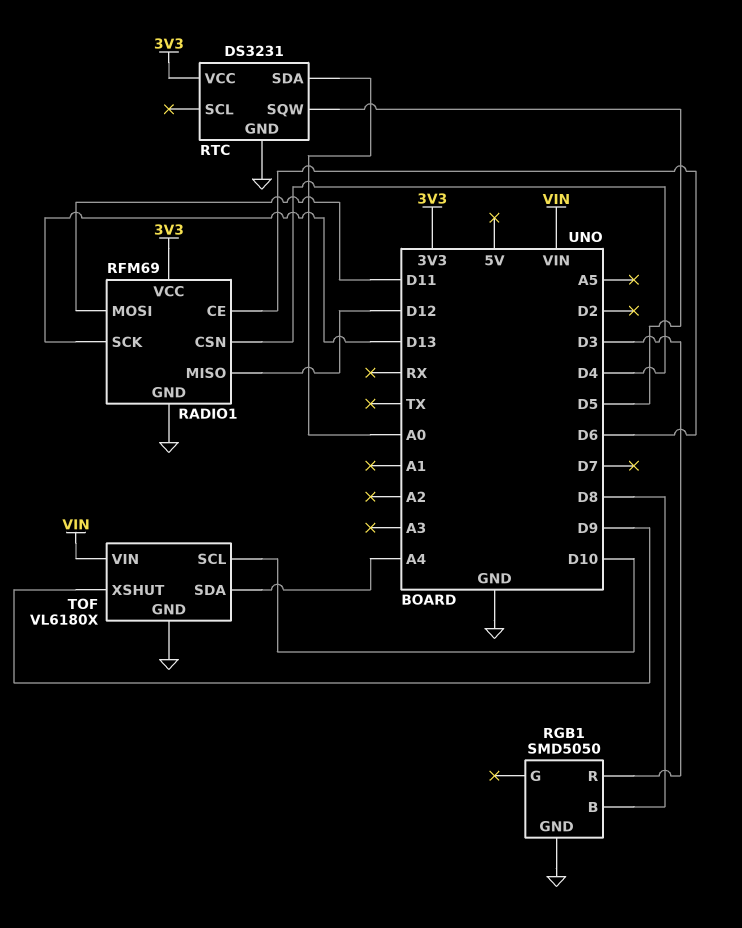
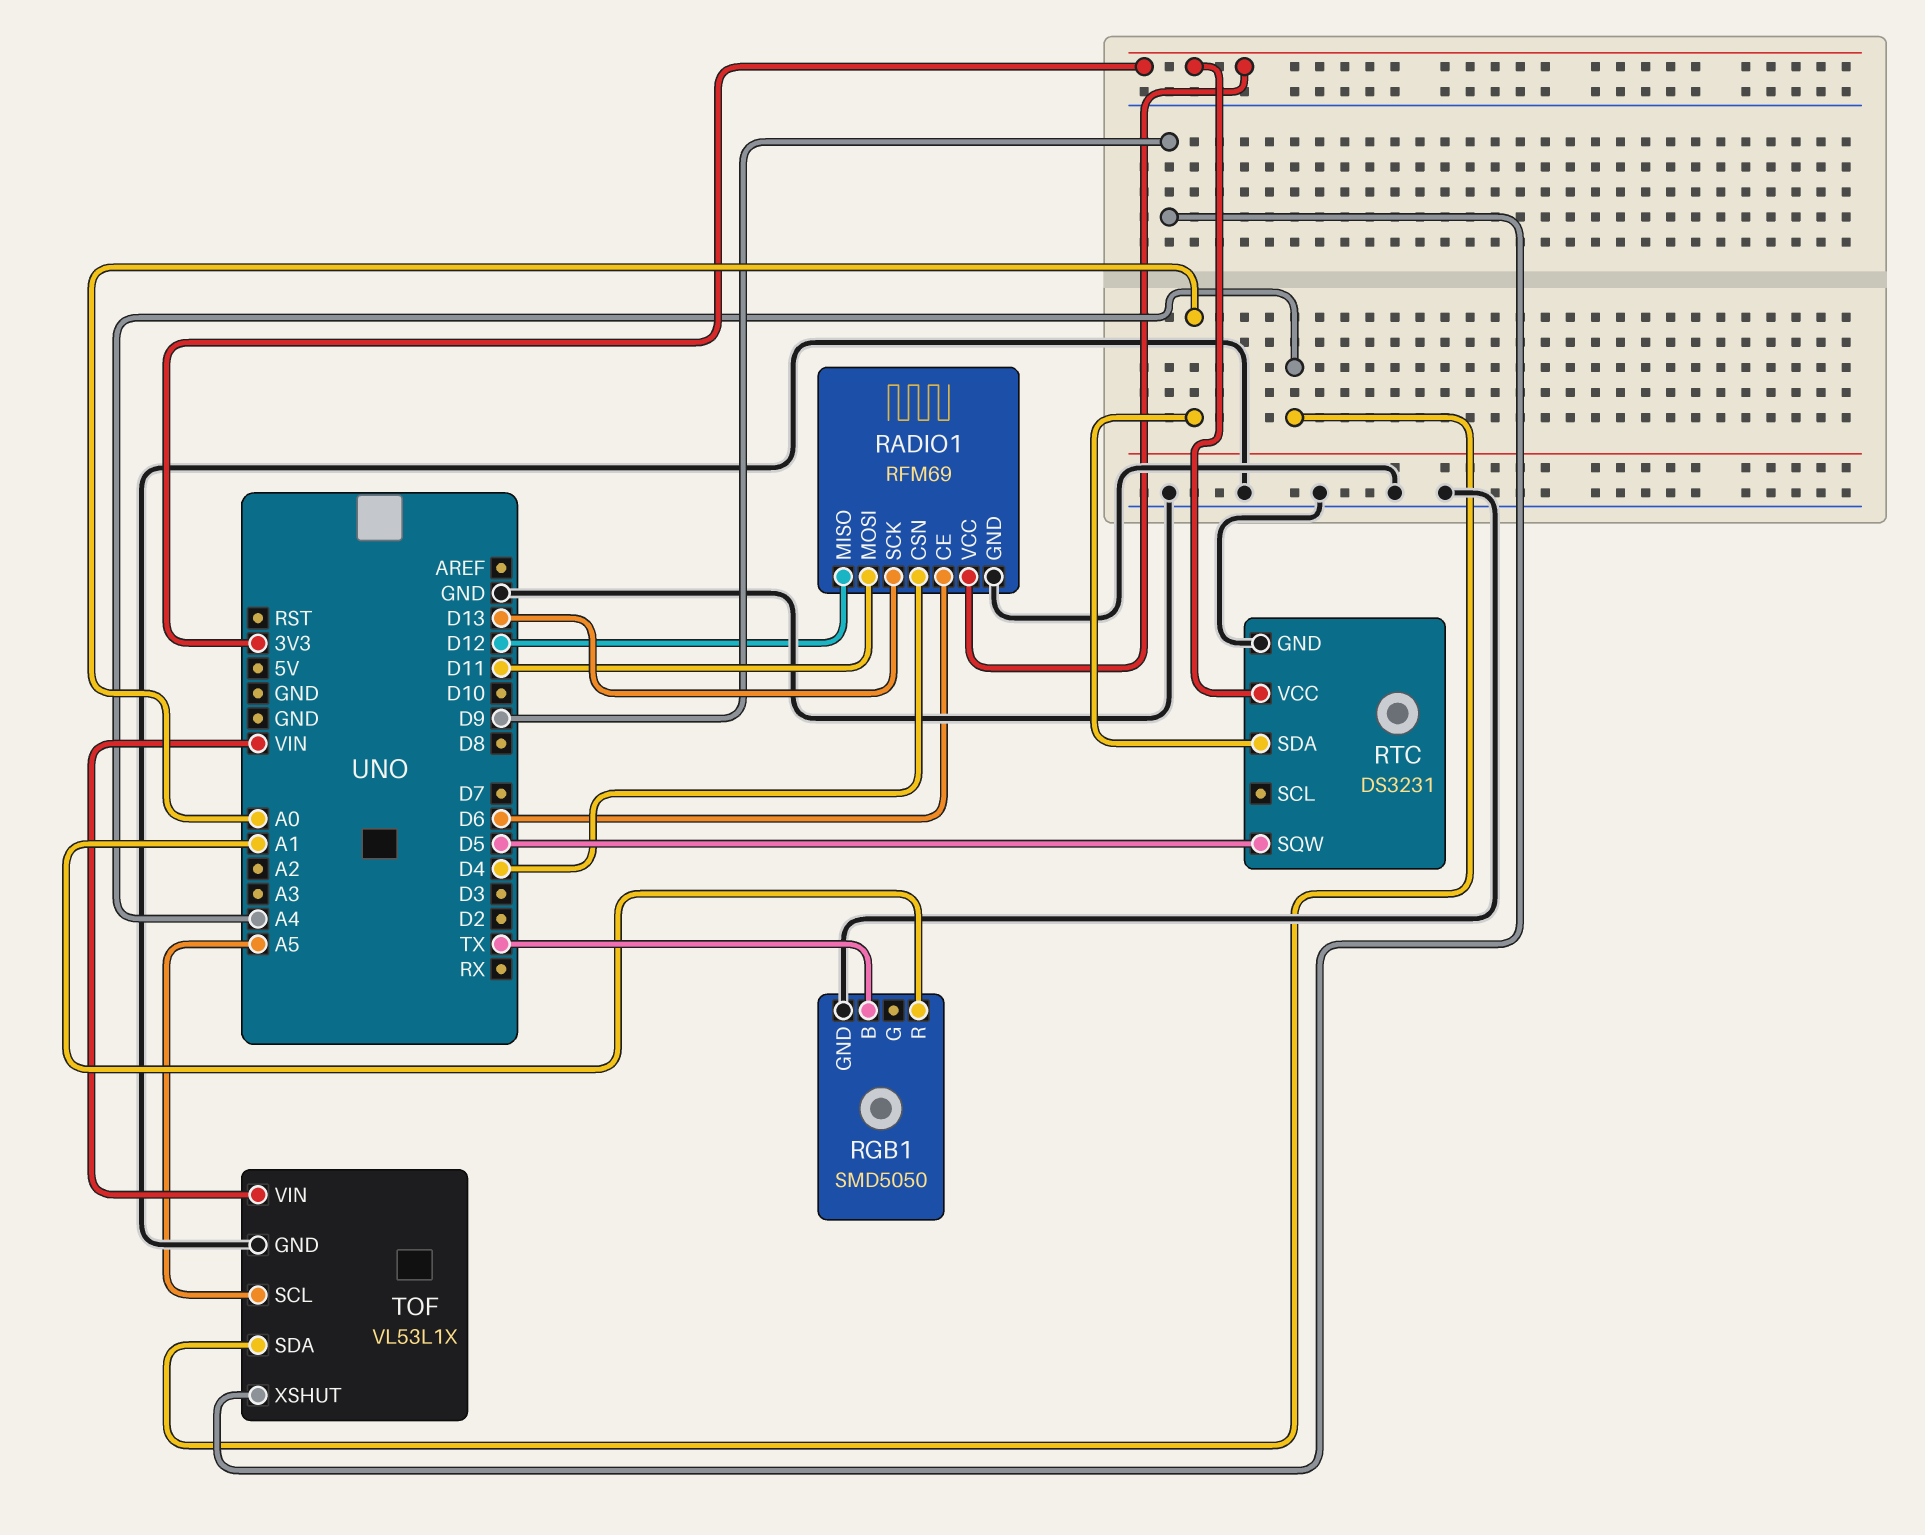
RGB1 pin B: D8 -> TX
RGB1 pin R: D3 -> A1
TOF: VL6180X -> VL53L1X
TOF pin SCL: D10 -> A5

